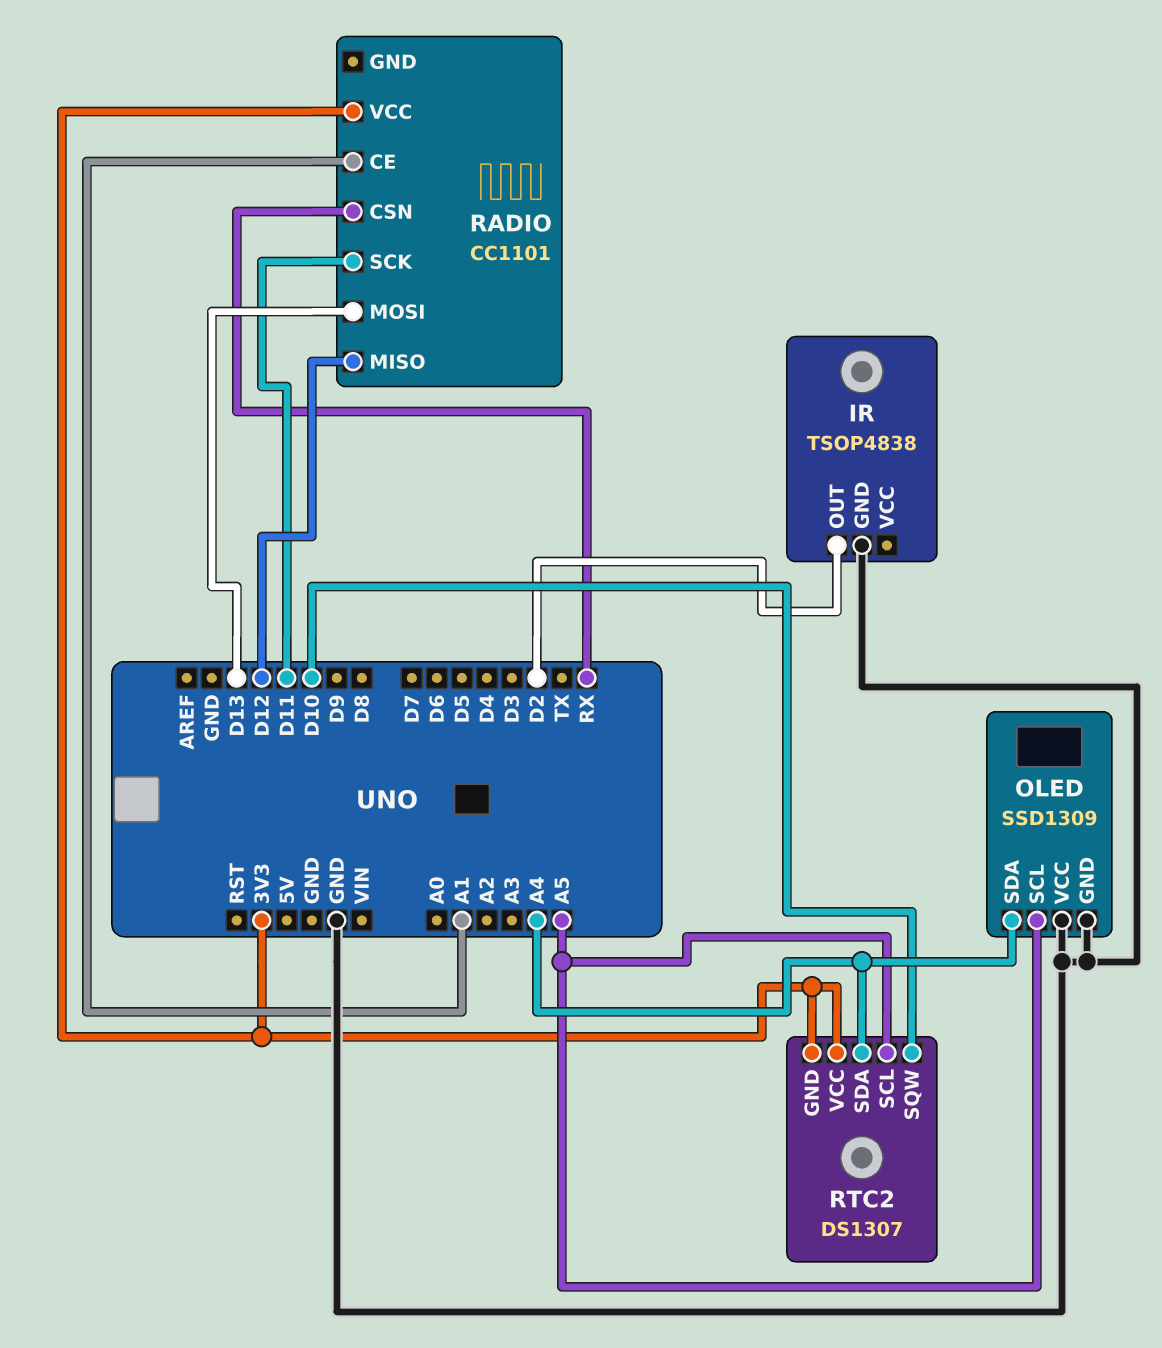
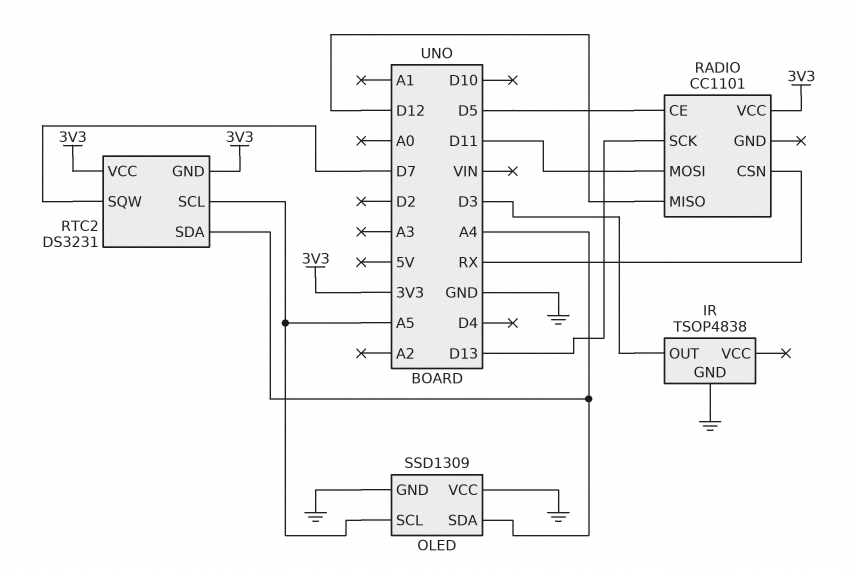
IR pin OUT: D2 -> D3
RADIO pin CE: A1 -> D5
RADIO pin MOSI: D13 -> D11
RADIO pin SCK: D11 -> D13
RTC2: DS1307 -> DS3231
RTC2 pin SQW: D10 -> D7

